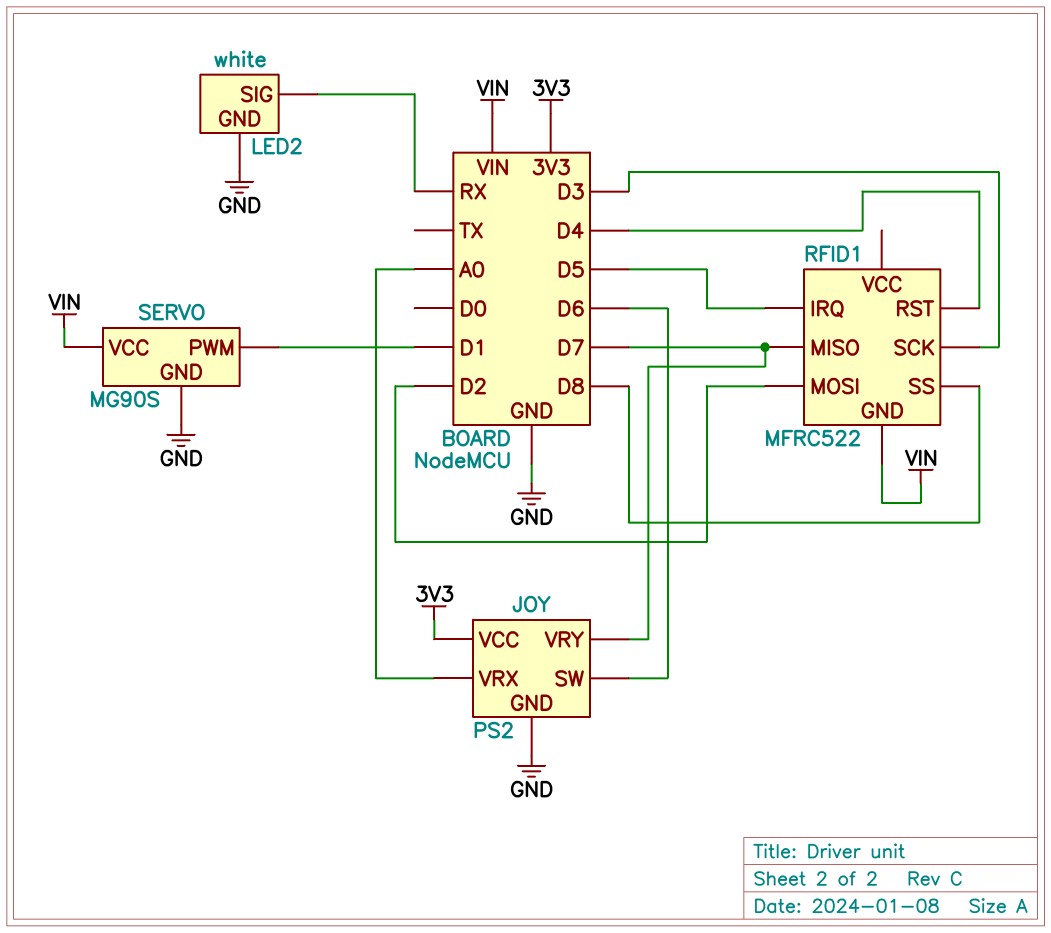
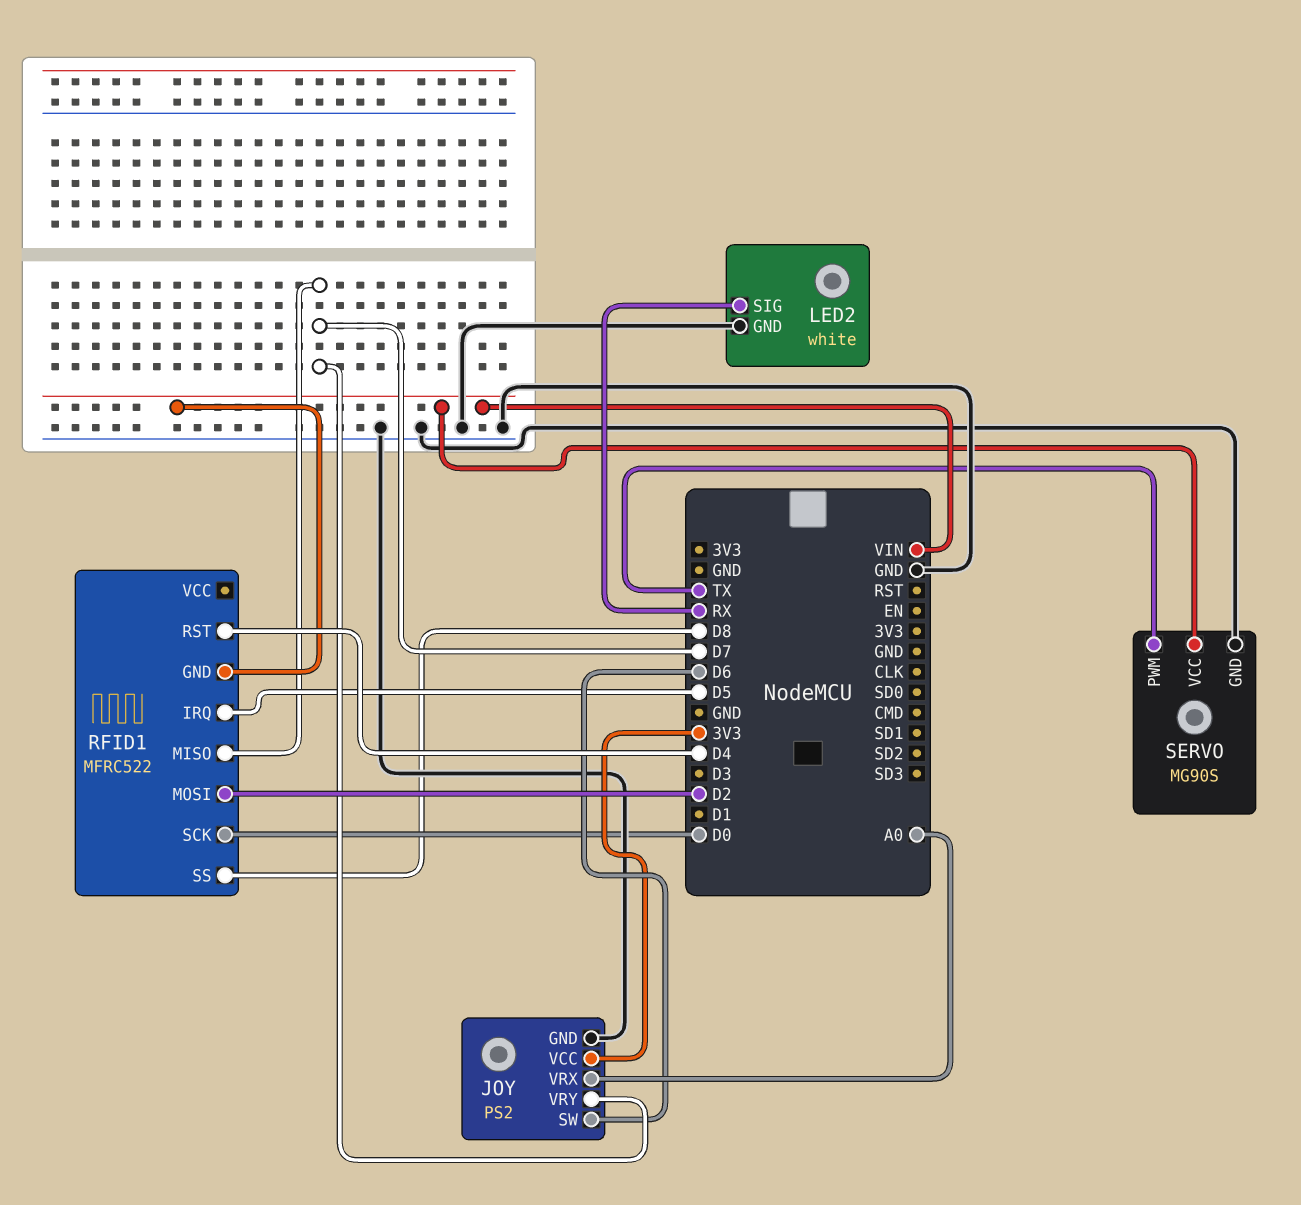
RFID1 pin SCK: D3 -> D0
SERVO pin PWM: D1 -> TX

